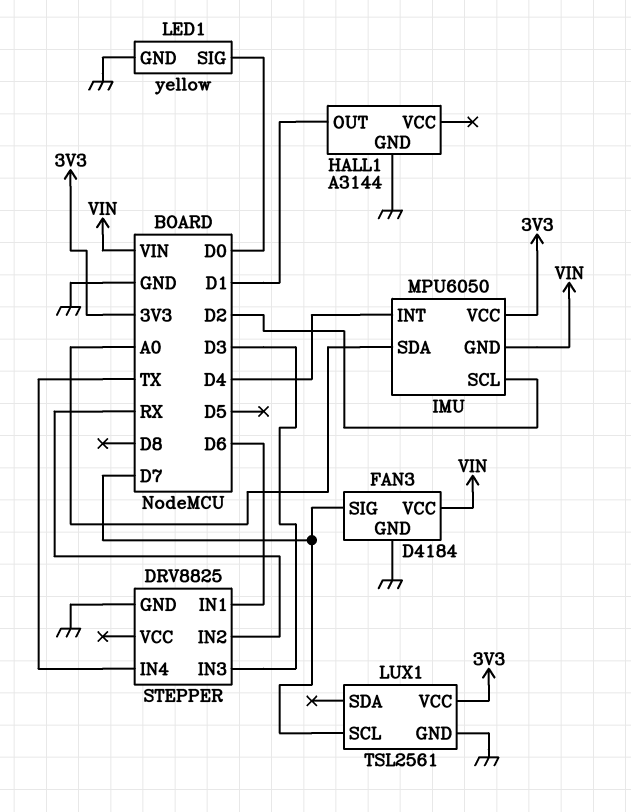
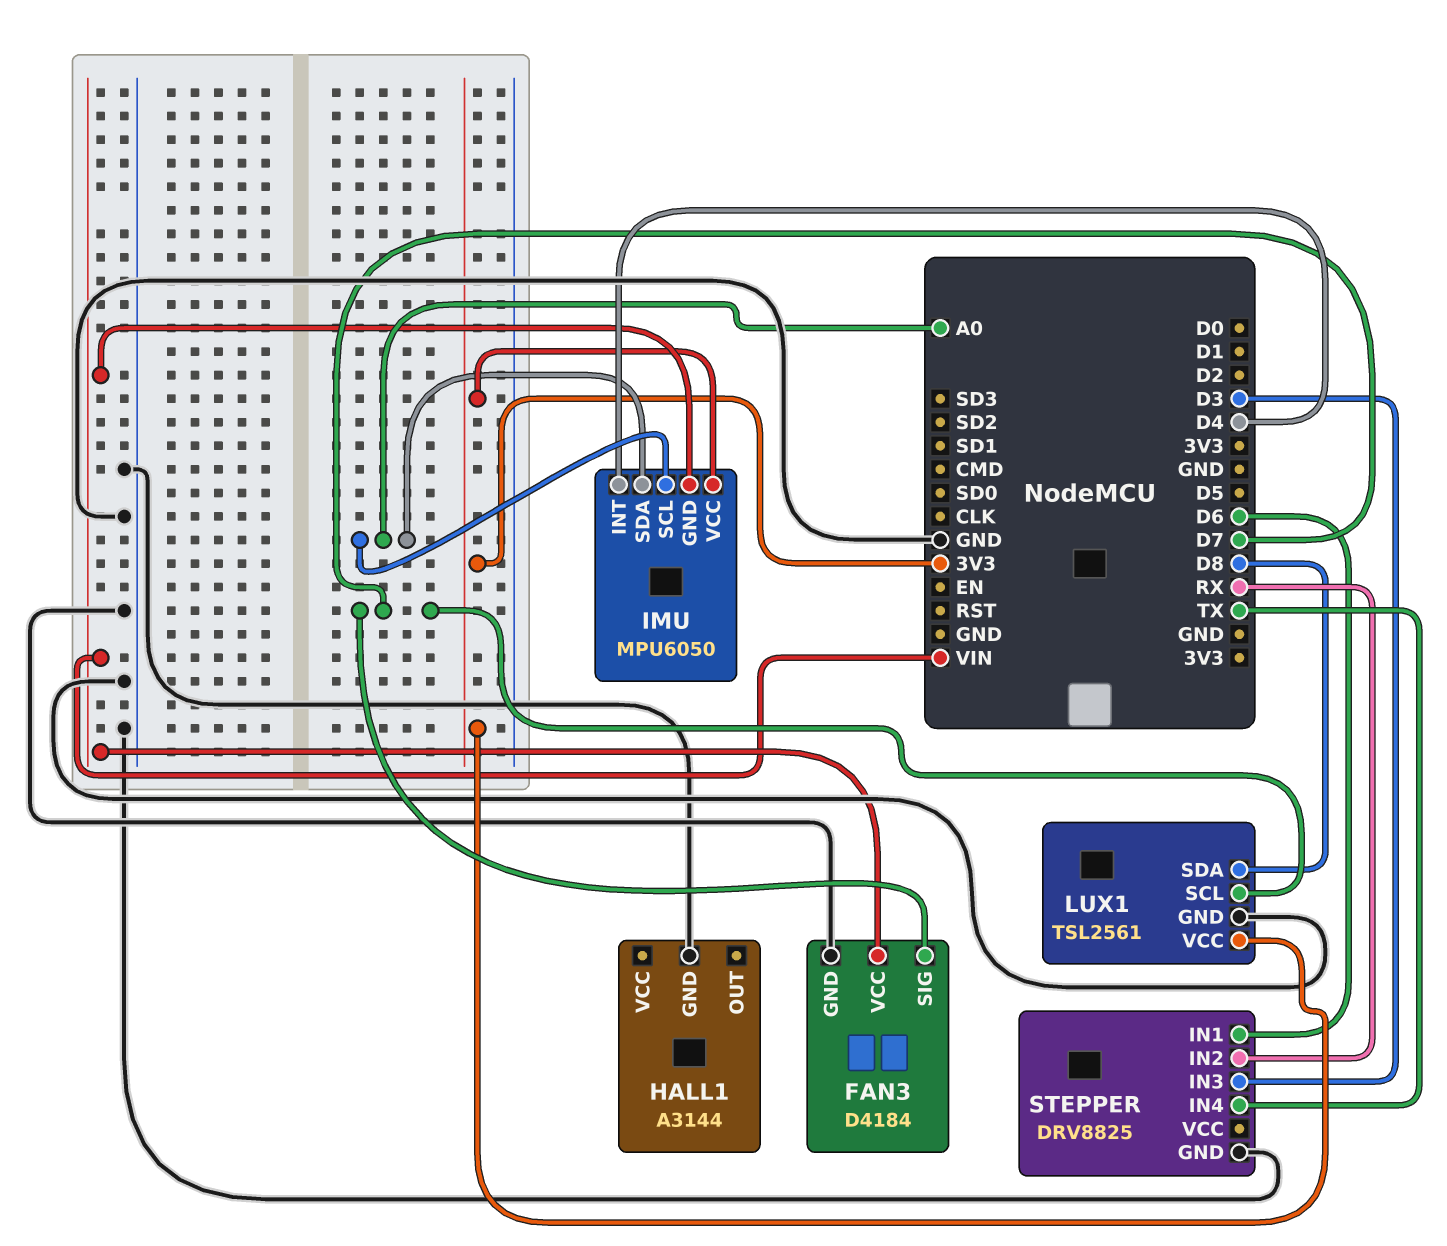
HALL1 pin OUT: D1 -> none
IMU pin SCL: D2 -> A0
LED1: yellow -> none
LED1 pin GND: GND -> none
LED1 pin SIG: D0 -> none
LUX1 pin SDA: none -> D8

